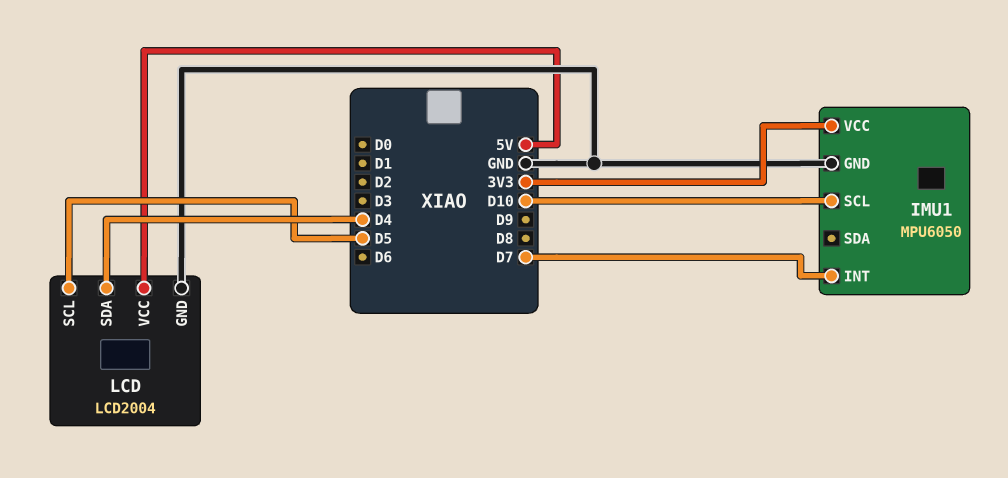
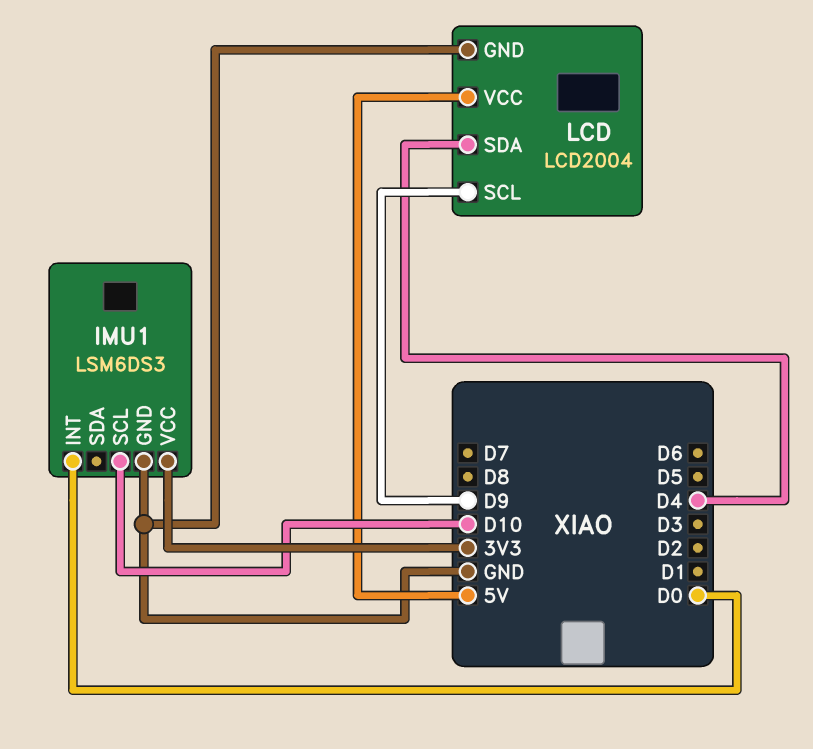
IMU1: MPU6050 -> LSM6DS3
IMU1 pin INT: D7 -> D0
LCD pin SCL: D5 -> D9

